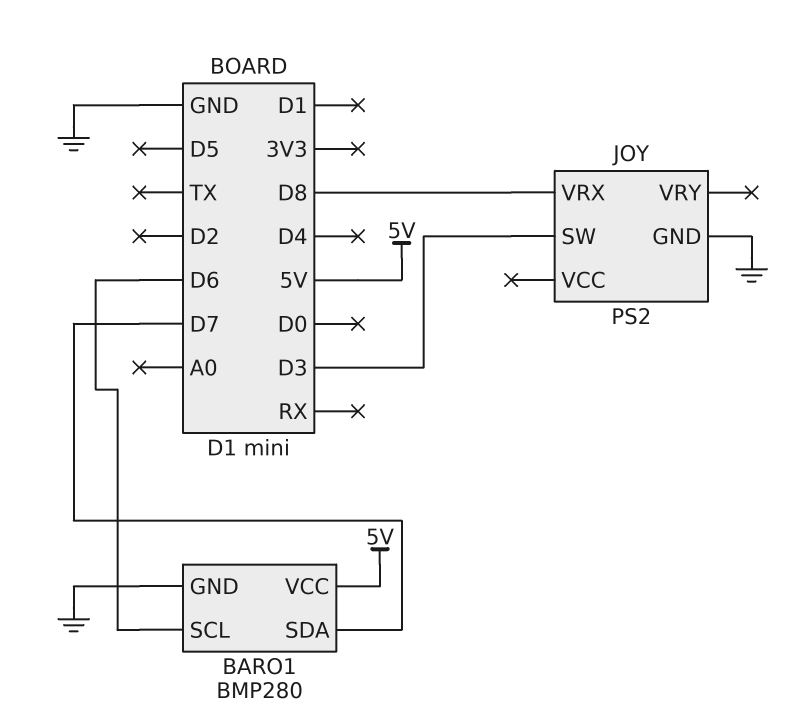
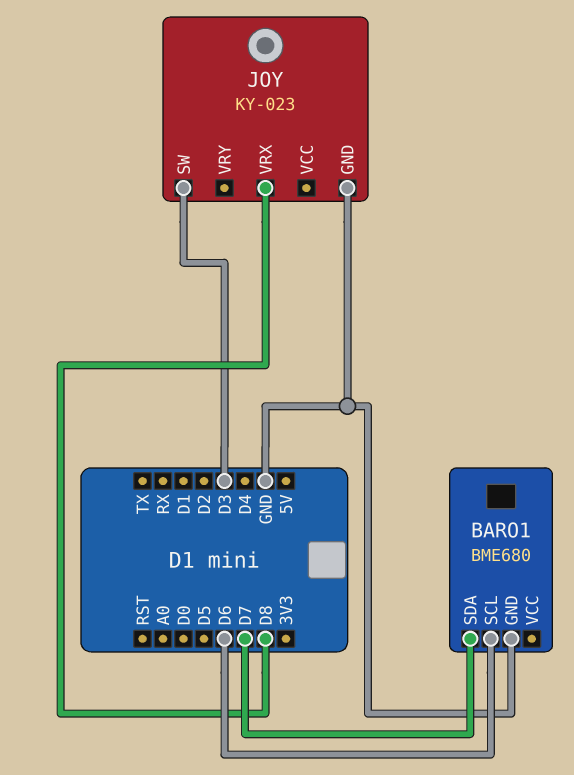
BARO1: BMP280 -> BME680
BARO1 pin VCC: 5V -> none
JOY: PS2 -> KY-023

